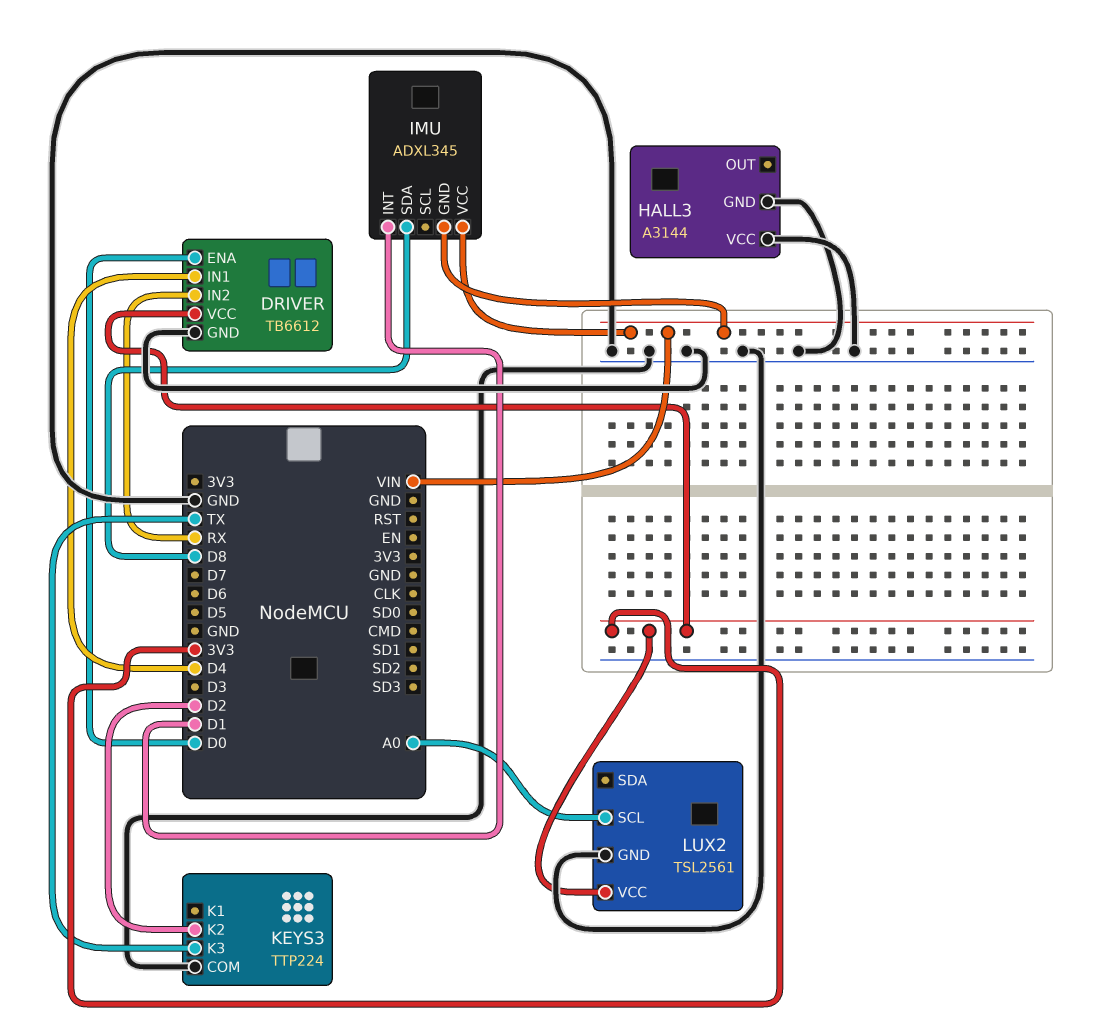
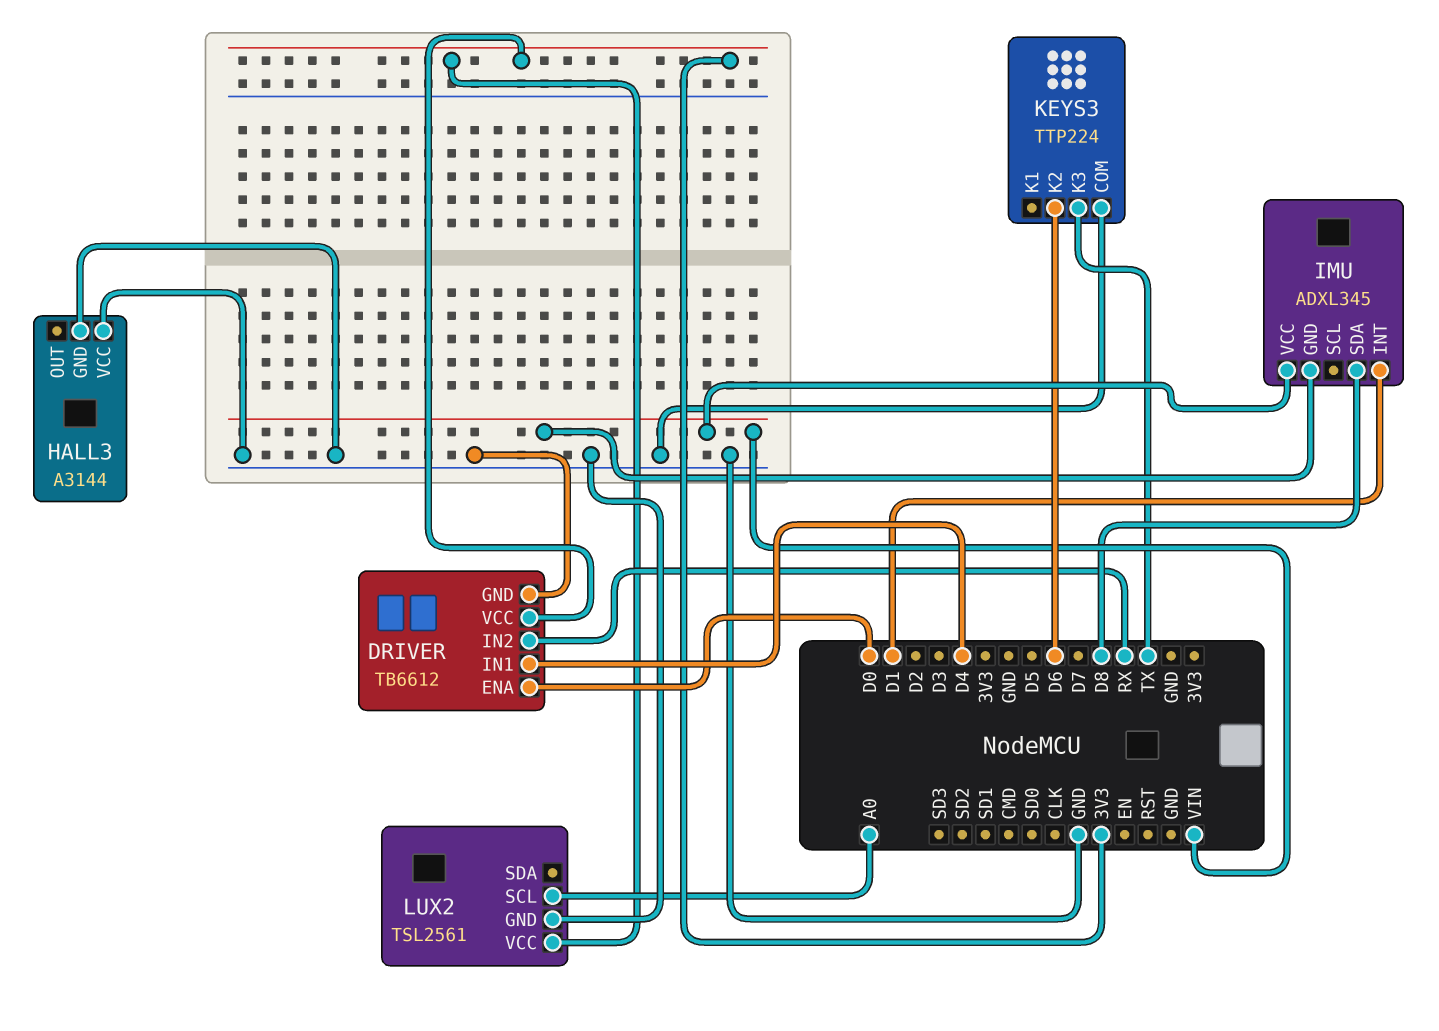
KEYS3 pin K2: D2 -> D6

